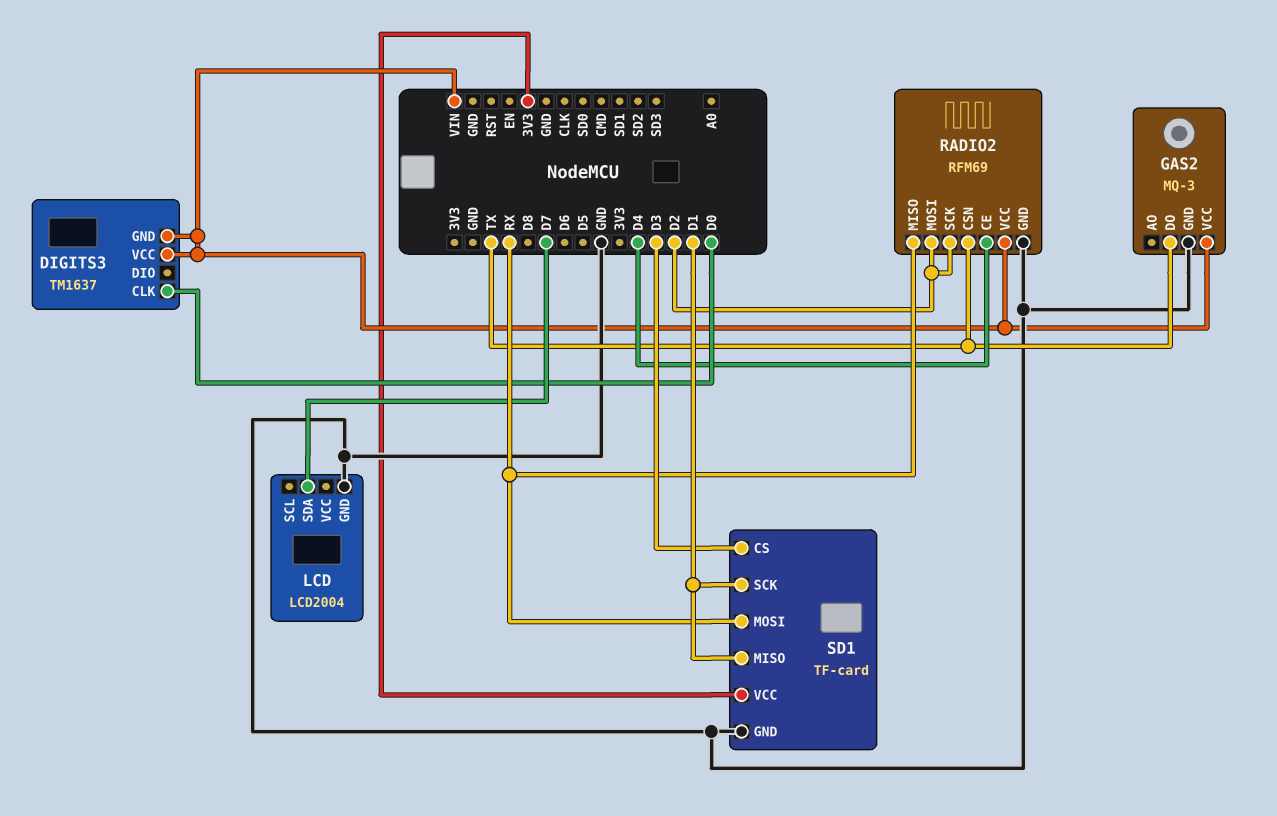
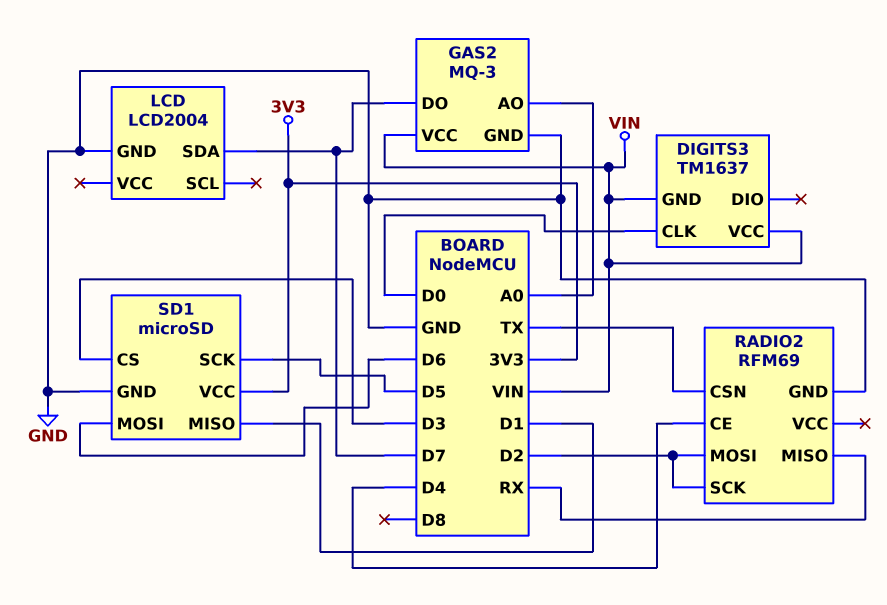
GAS2 pin AO: none -> A0
GAS2 pin DO: TX -> D7
RADIO2 pin VCC: VIN -> none
SD1: TF-card -> microSD
SD1 pin MOSI: RX -> D6
SD1 pin SCK: D1 -> D5

